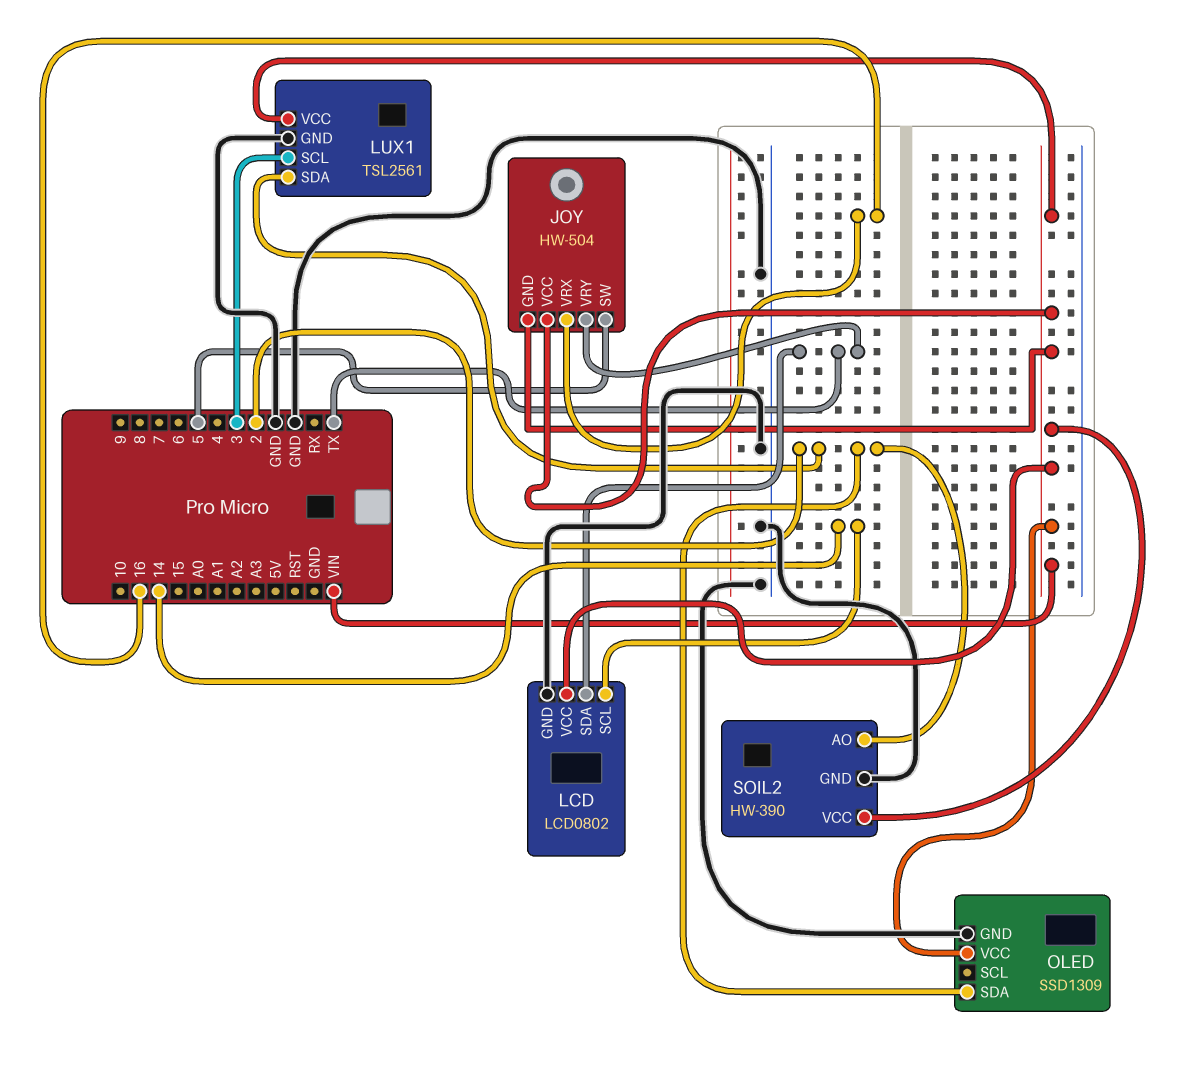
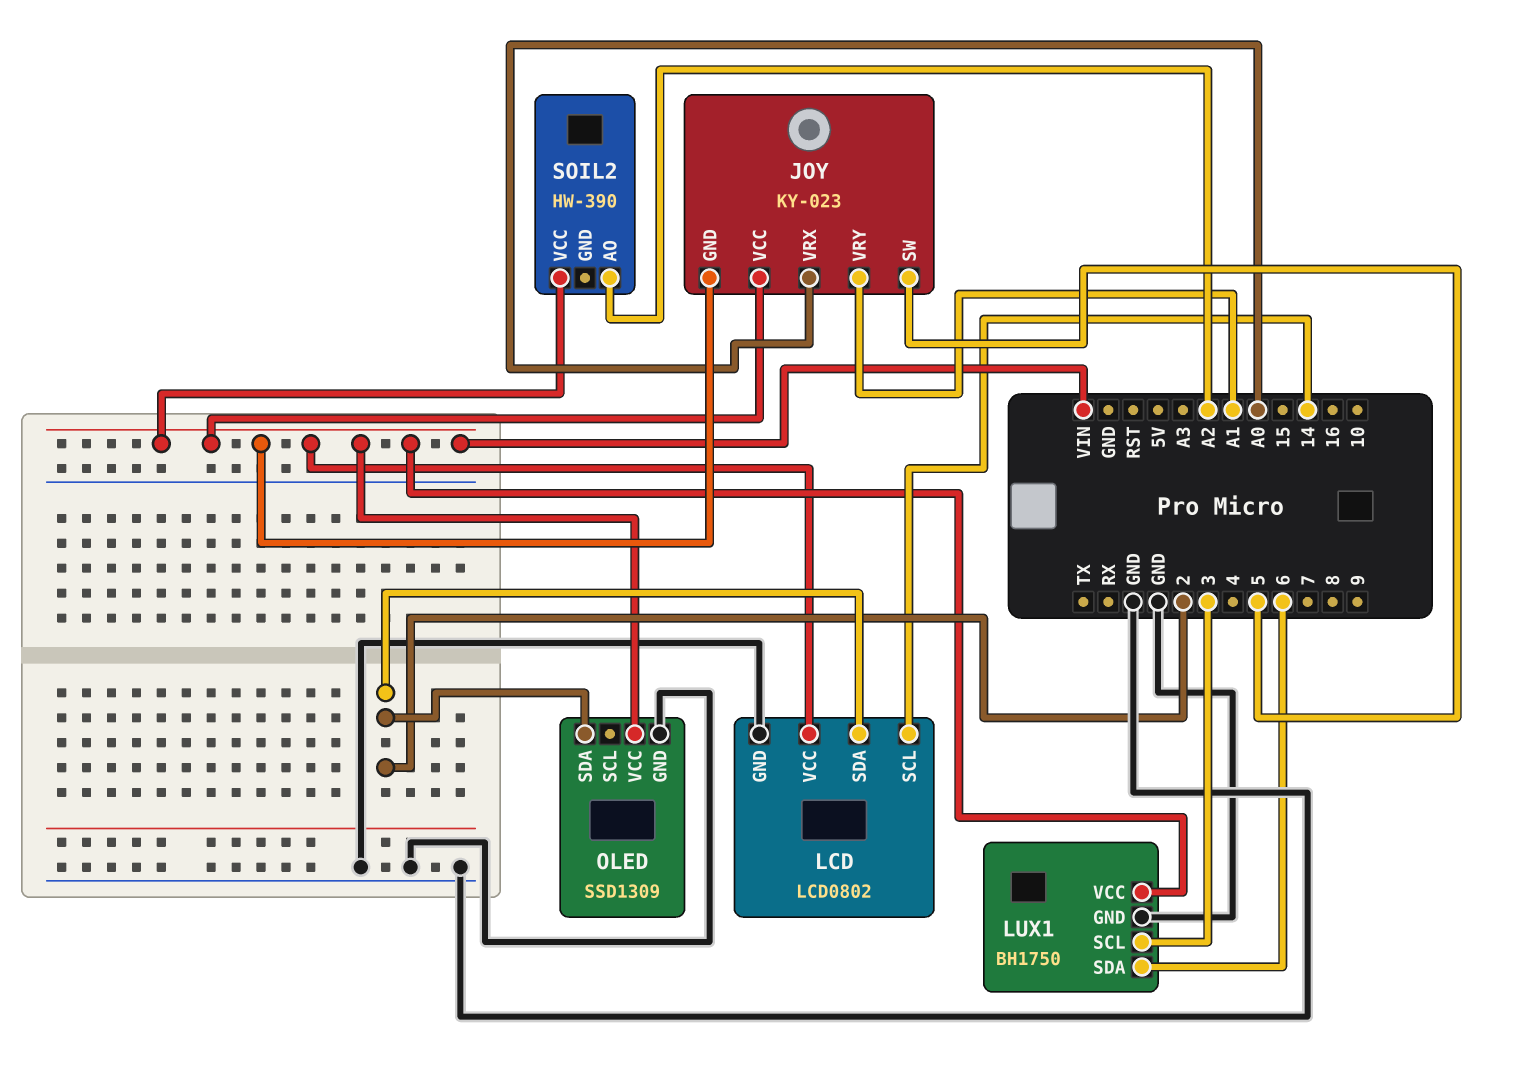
JOY: HW-504 -> KY-023
JOY pin VRX: 16 -> A0
JOY pin VRY: TX -> A1
LCD pin SDA: TX -> 2
LUX1: TSL2561 -> BH1750
LUX1 pin SDA: 2 -> 6
SOIL2 pin AO: 2 -> A2
SOIL2 pin GND: GND -> none

